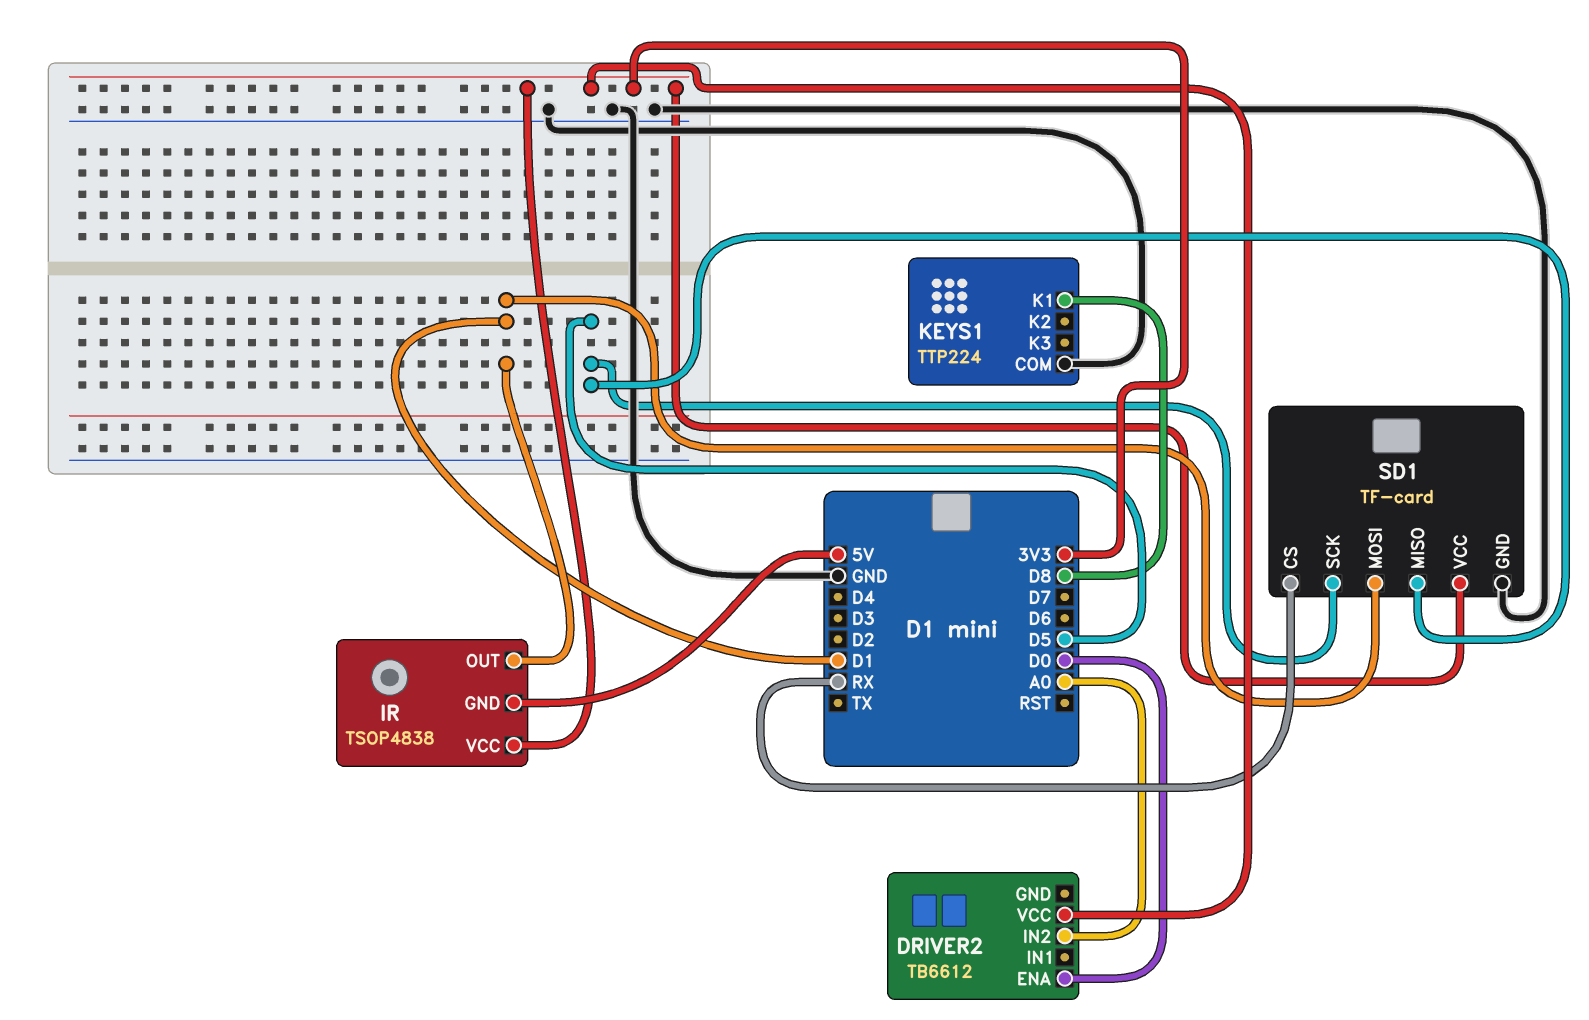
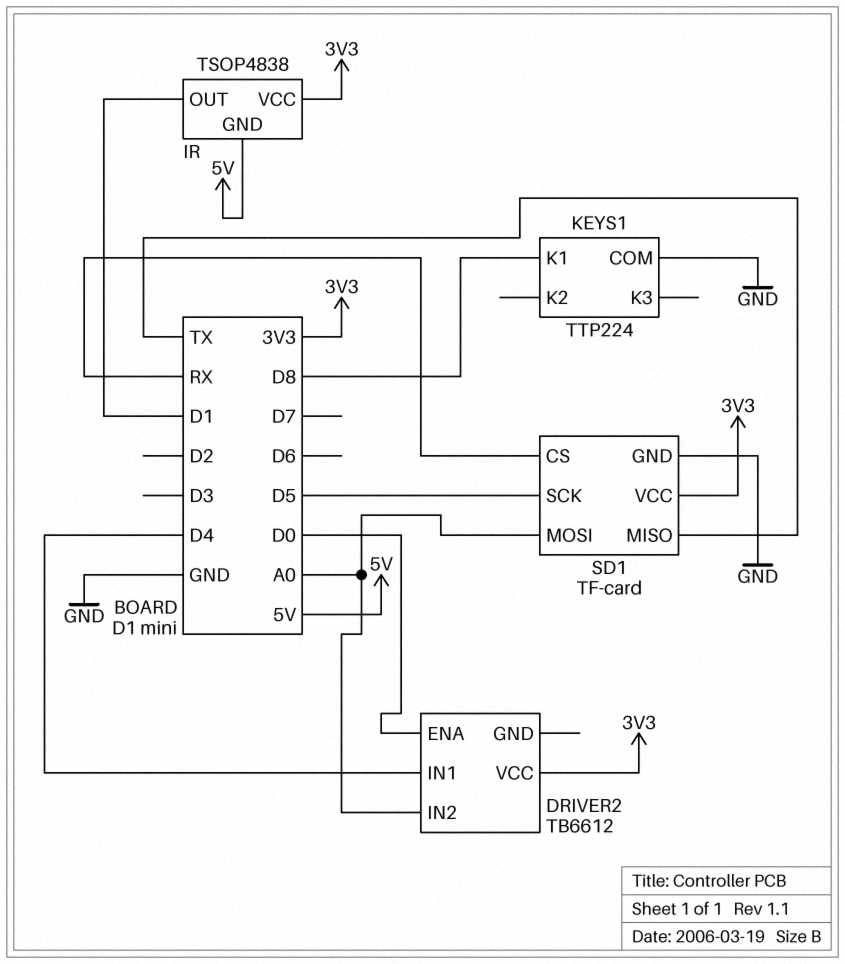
DRIVER2 pin IN1: none -> D4
SD1 pin MISO: D5 -> TX
SD1 pin MOSI: D1 -> A0

